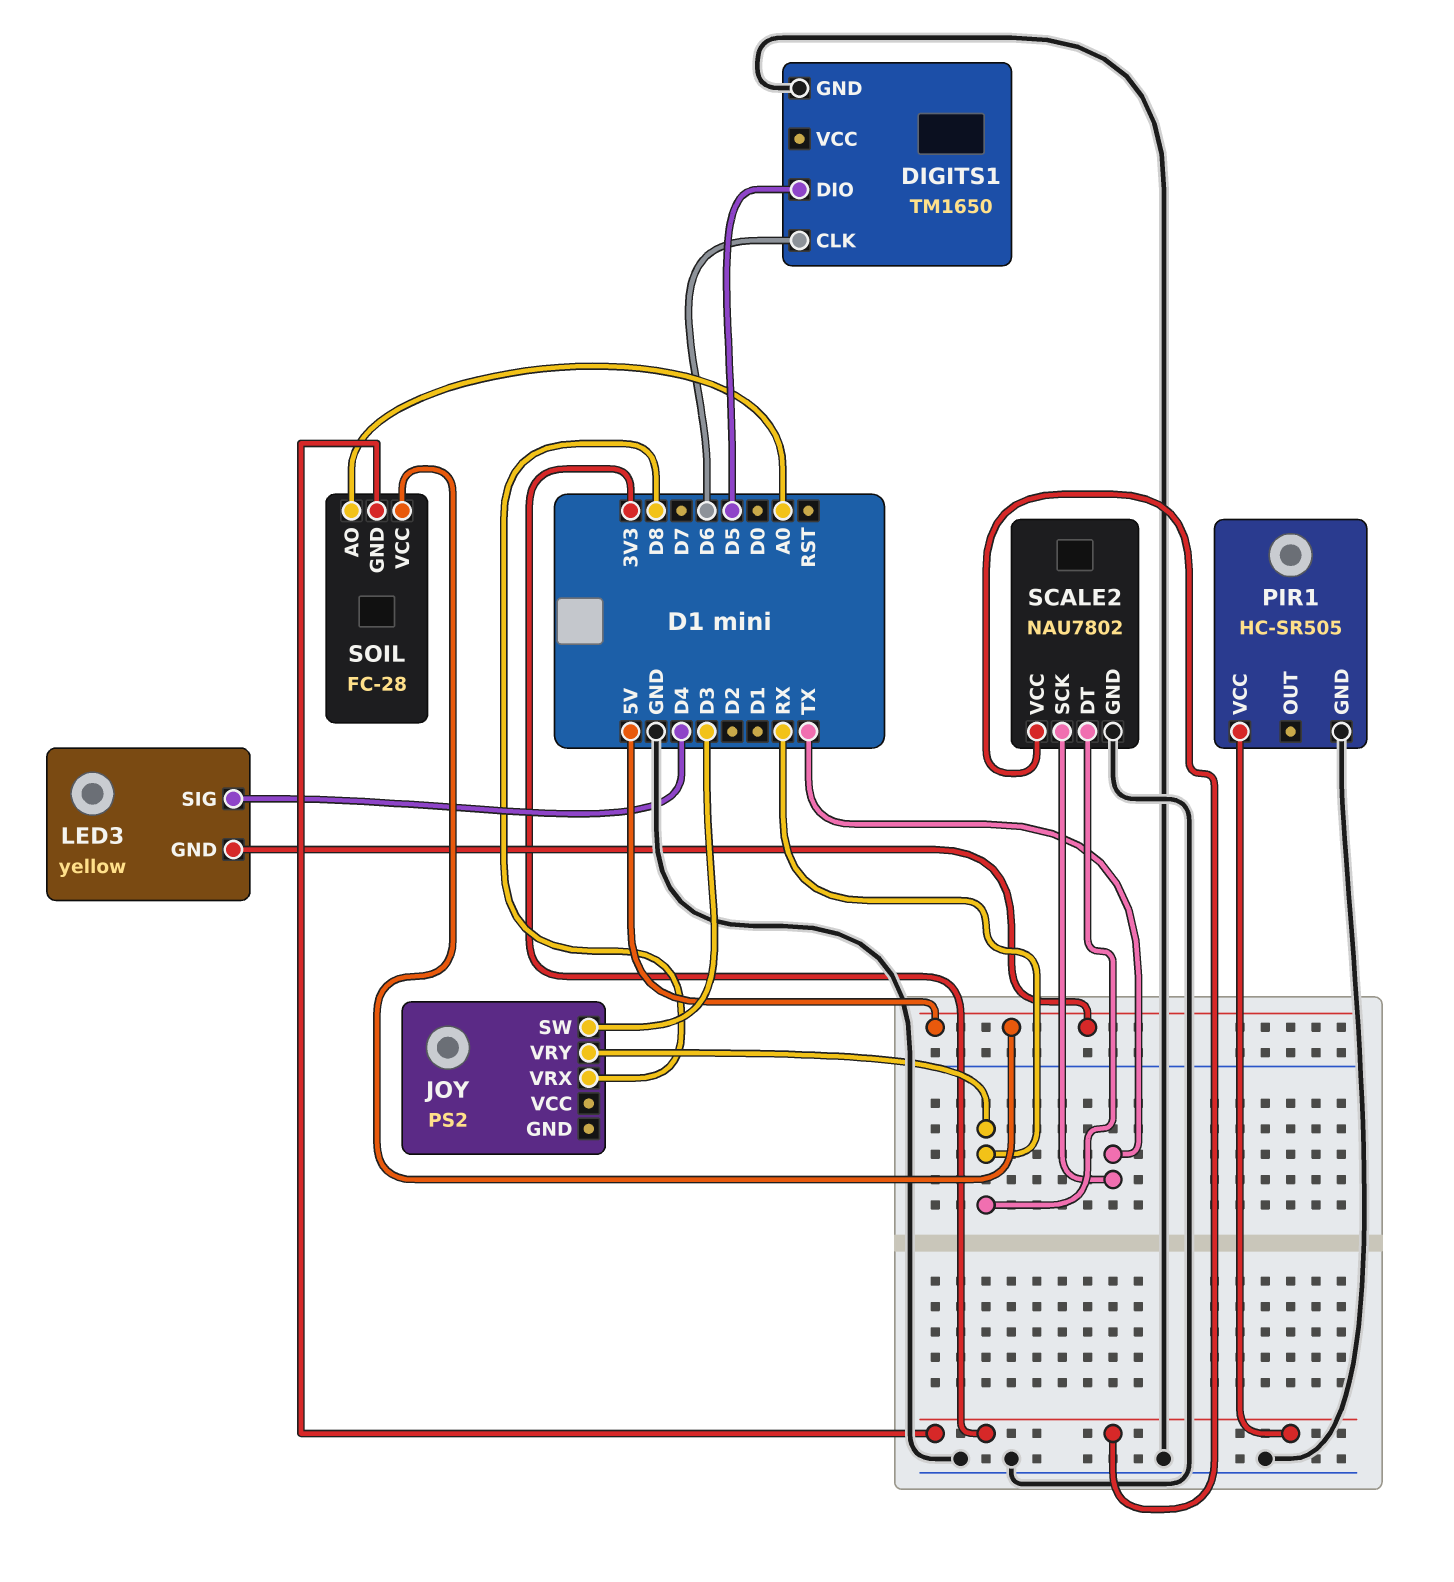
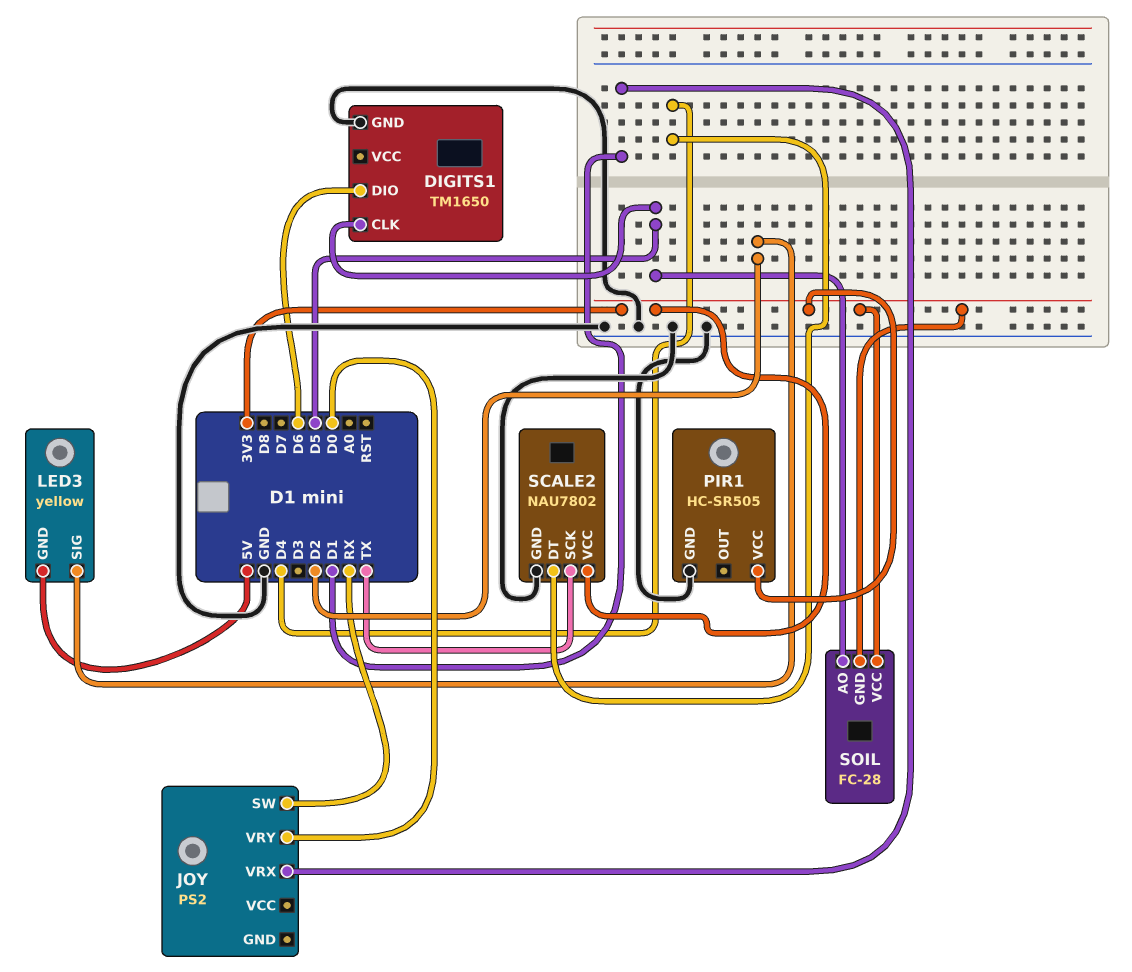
DIGITS1 pin CLK: D6 -> D5
DIGITS1 pin DIO: D5 -> D6
JOY pin SW: D3 -> RX
JOY pin VRX: D8 -> D1
JOY pin VRY: RX -> D0
LED3 pin SIG: D4 -> D2
SCALE2 pin DT: RX -> D4
SOIL pin AO: A0 -> D5
SOIL pin VCC: 5V -> 3V3

